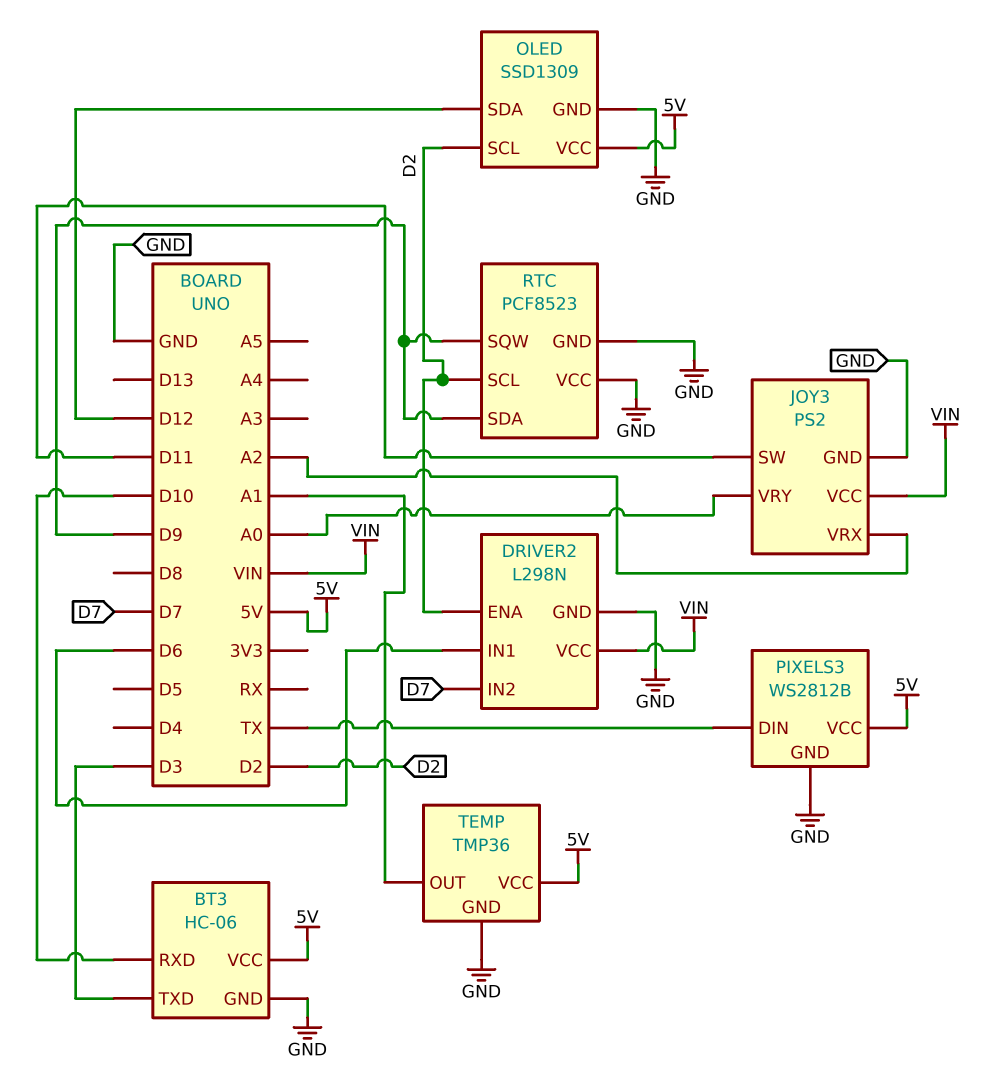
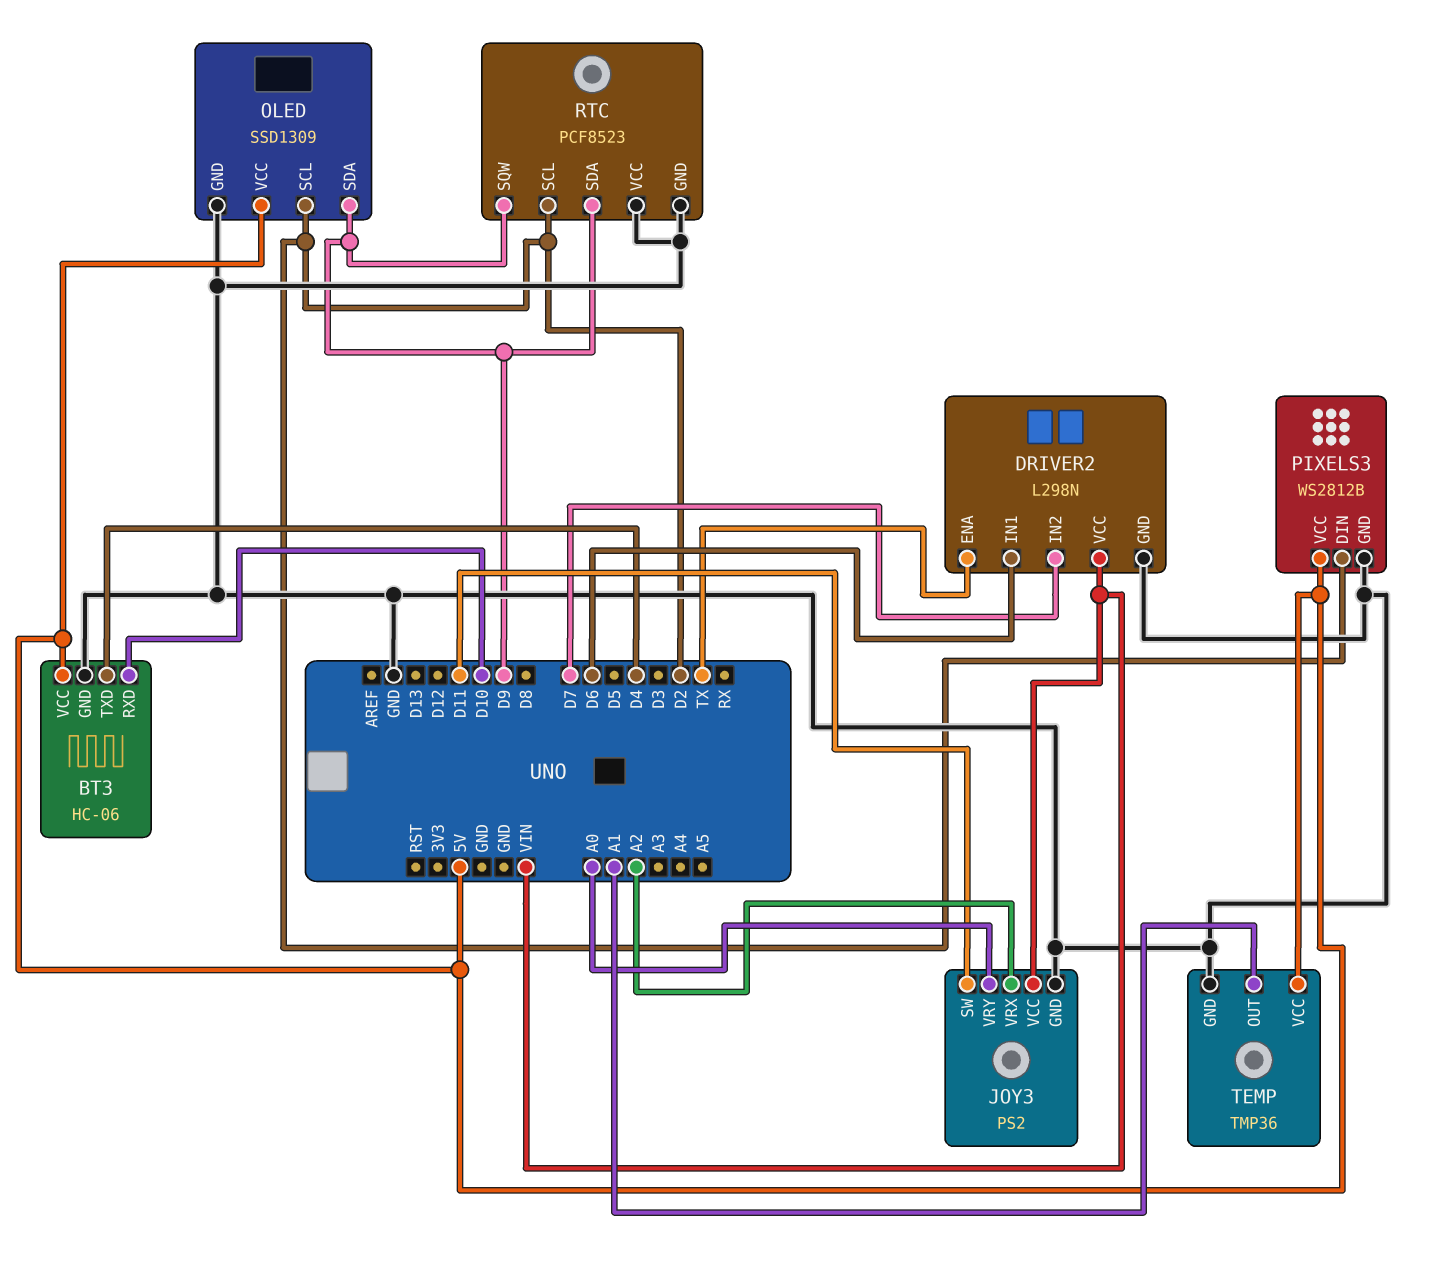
BT3 pin TXD: D3 -> D4
DRIVER2 pin ENA: D2 -> TX
OLED pin SDA: D12 -> D9
PIXELS3 pin DIN: TX -> D2

